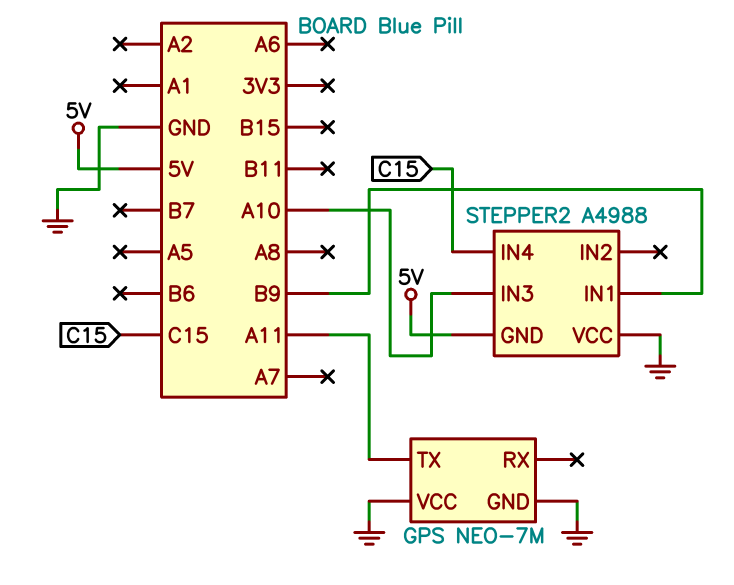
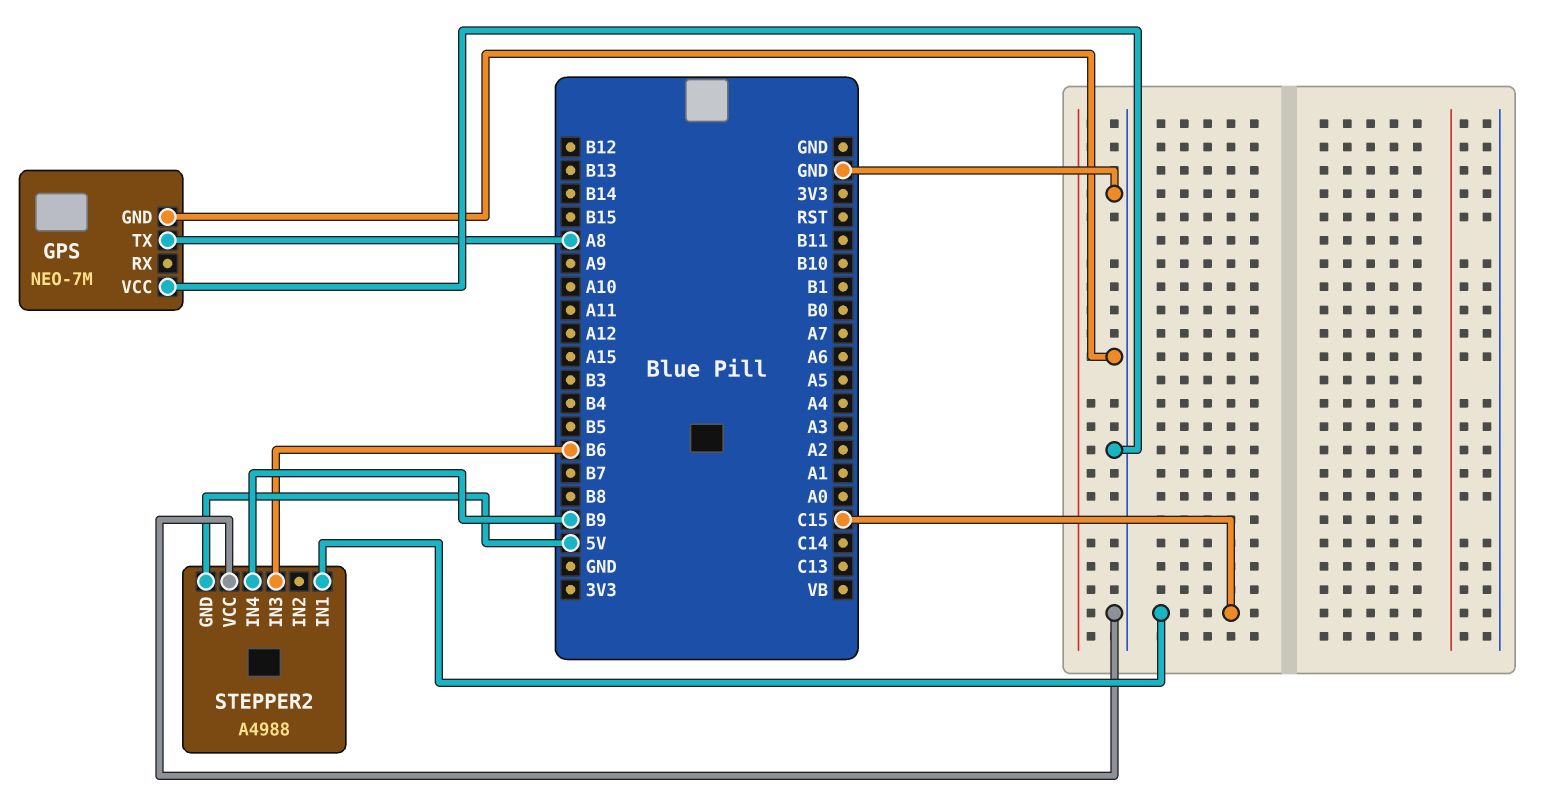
GPS pin TX: A11 -> A8
STEPPER2 pin IN1: B9 -> C15
STEPPER2 pin IN3: A10 -> B6
STEPPER2 pin IN4: C15 -> B9

